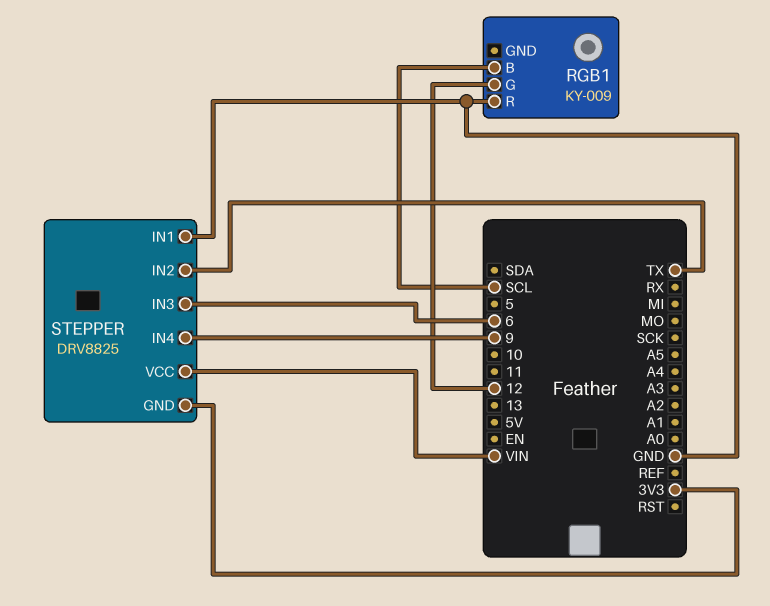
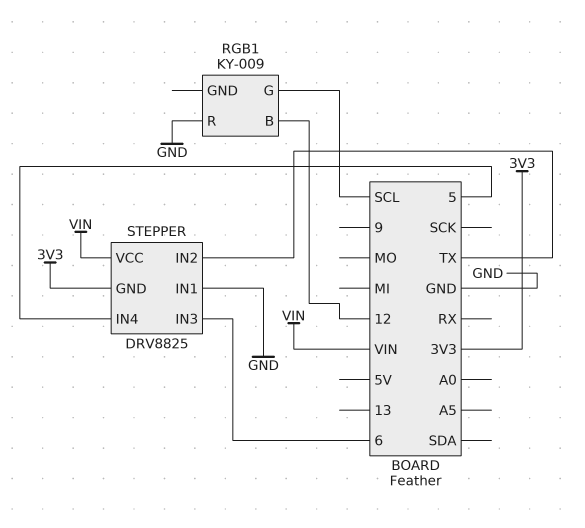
RGB1 pin B: SCL -> 12
RGB1 pin G: 12 -> SCL
STEPPER pin IN4: 9 -> 5

